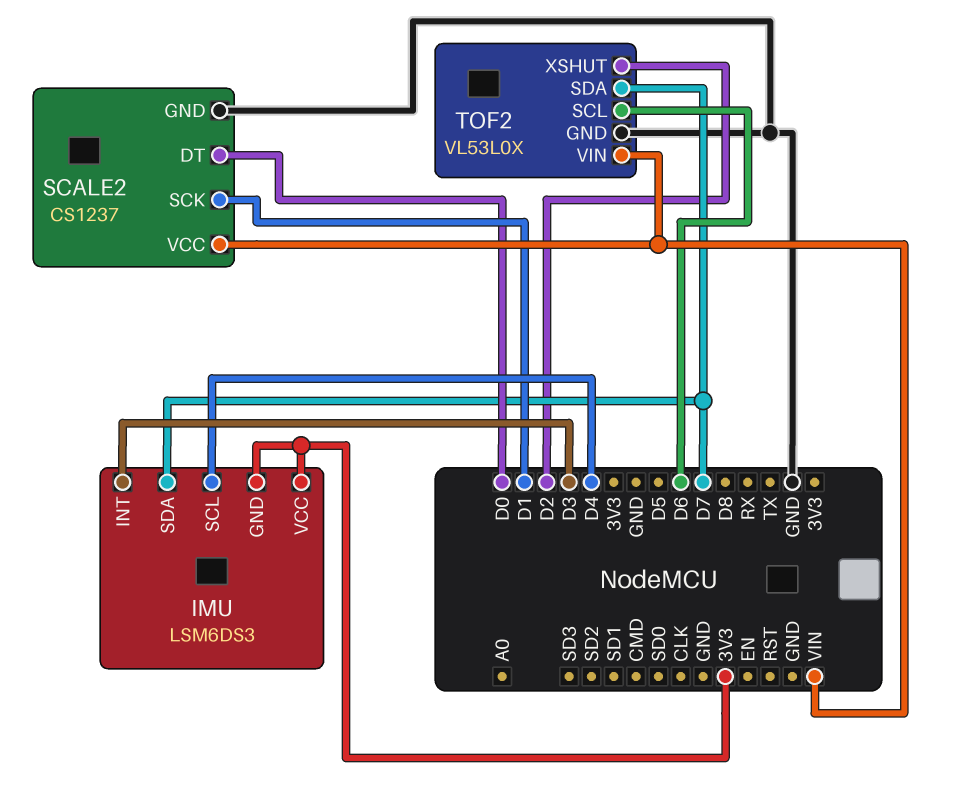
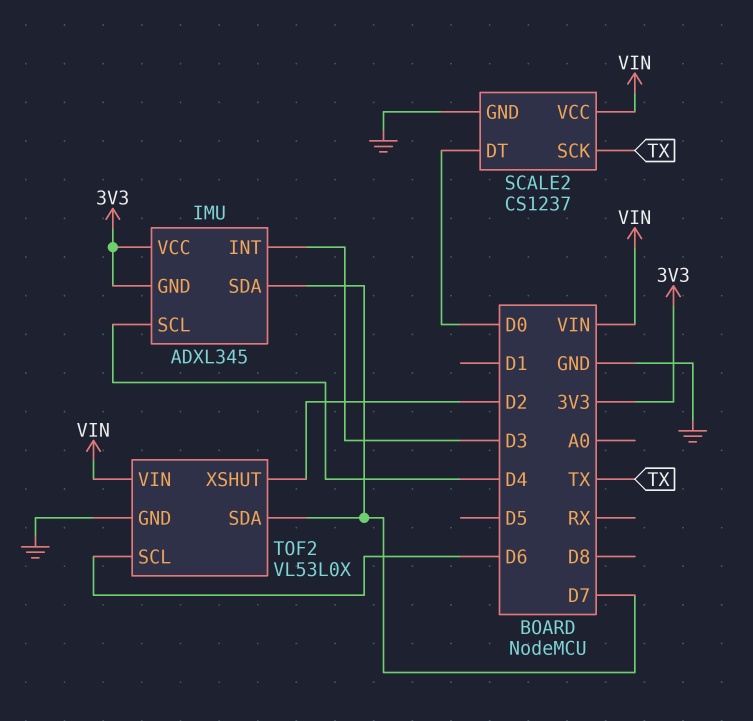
IMU: LSM6DS3 -> ADXL345
SCALE2 pin SCK: D1 -> TX

